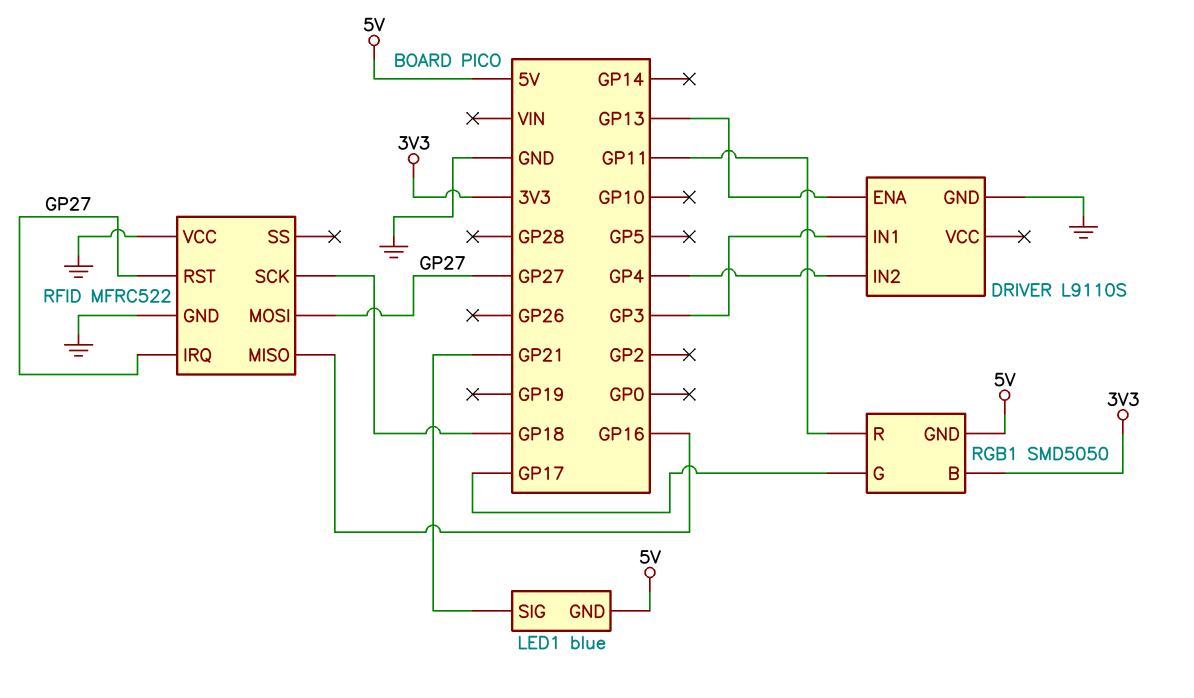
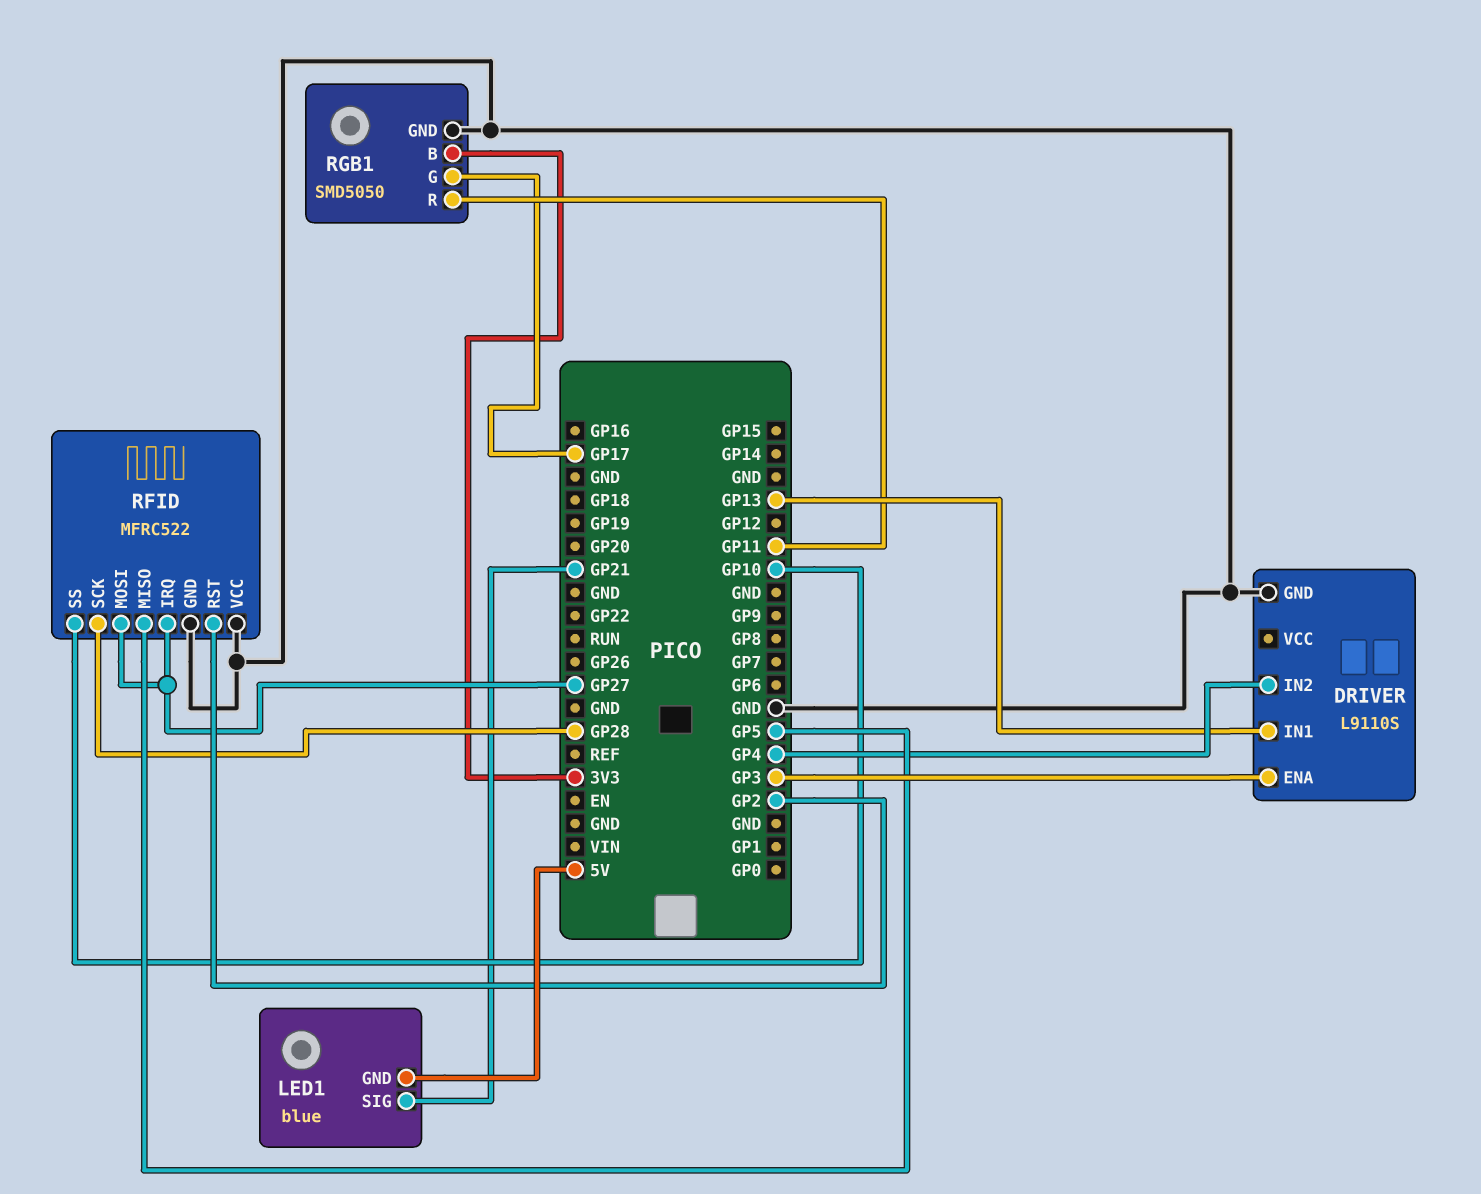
DRIVER pin ENA: GP13 -> GP3
DRIVER pin IN1: GP3 -> GP13
RFID pin MISO: GP16 -> GP5
RFID pin RST: GP27 -> GP2
RFID pin SCK: GP18 -> GP28
RFID pin SS: none -> GP10
RGB1 pin GND: 5V -> GND

